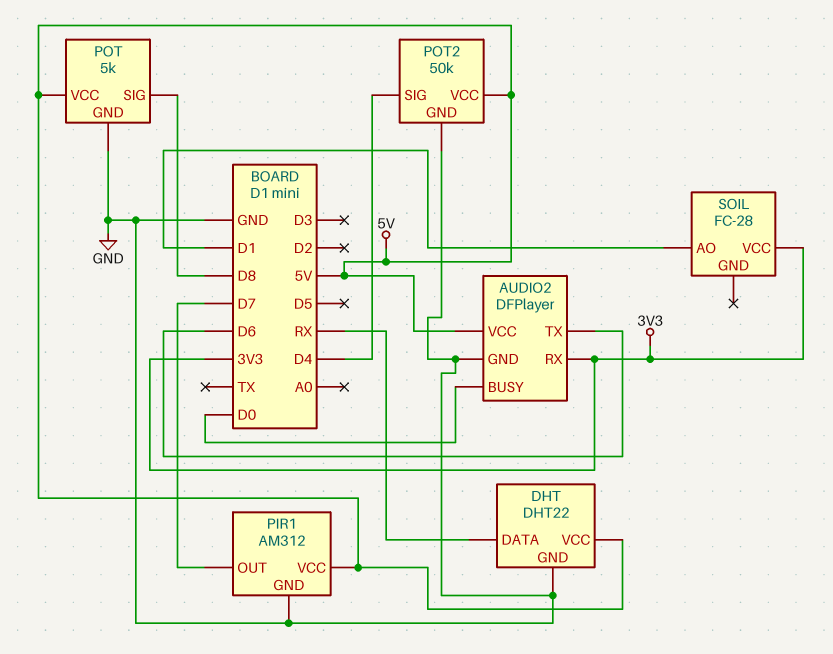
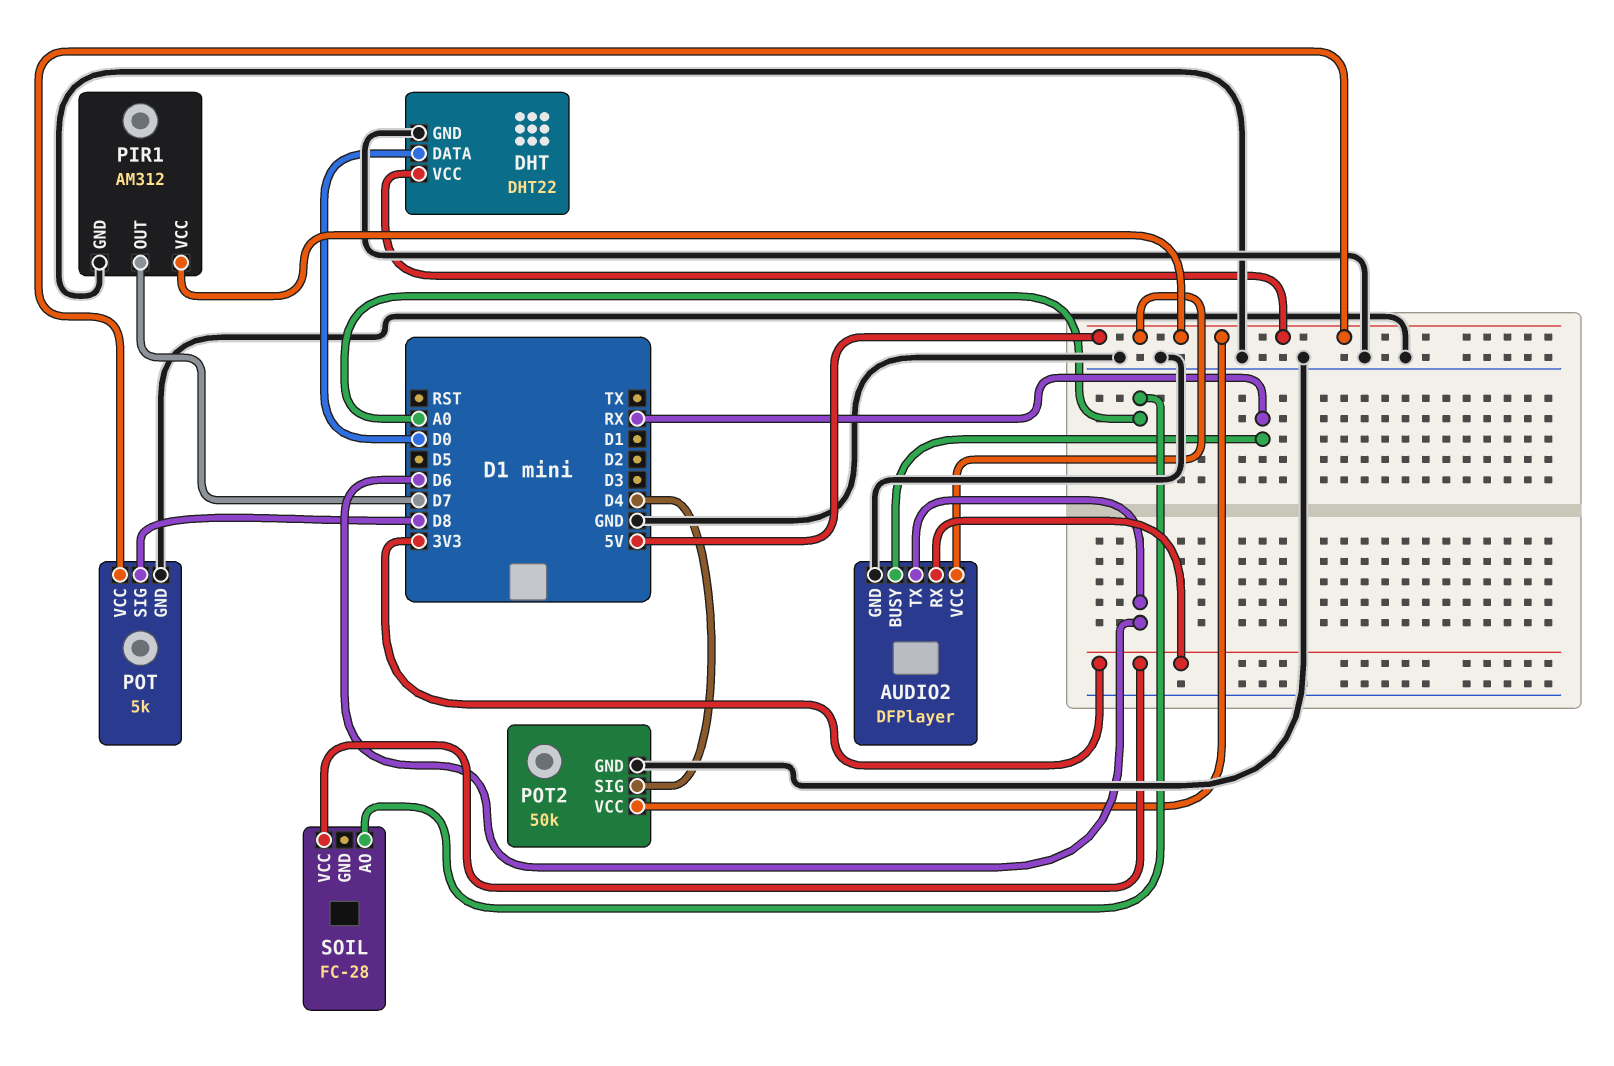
AUDIO2 pin BUSY: D0 -> RX
DHT pin DATA: RX -> D0
SOIL pin AO: D1 -> A0

